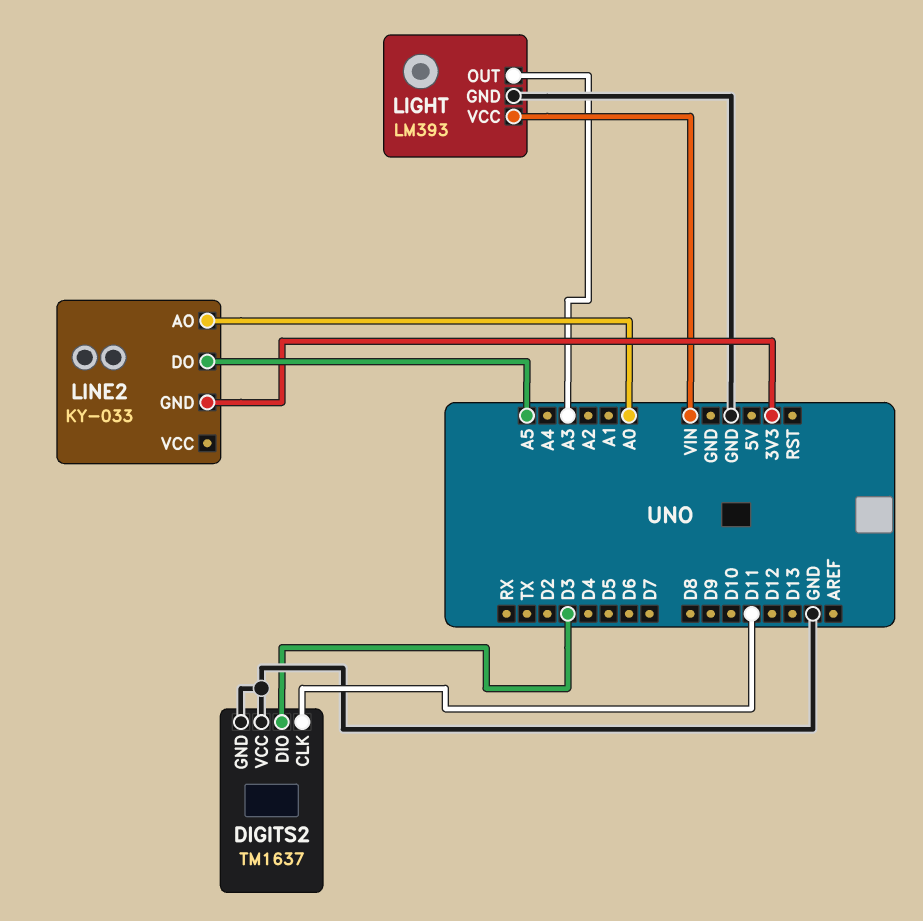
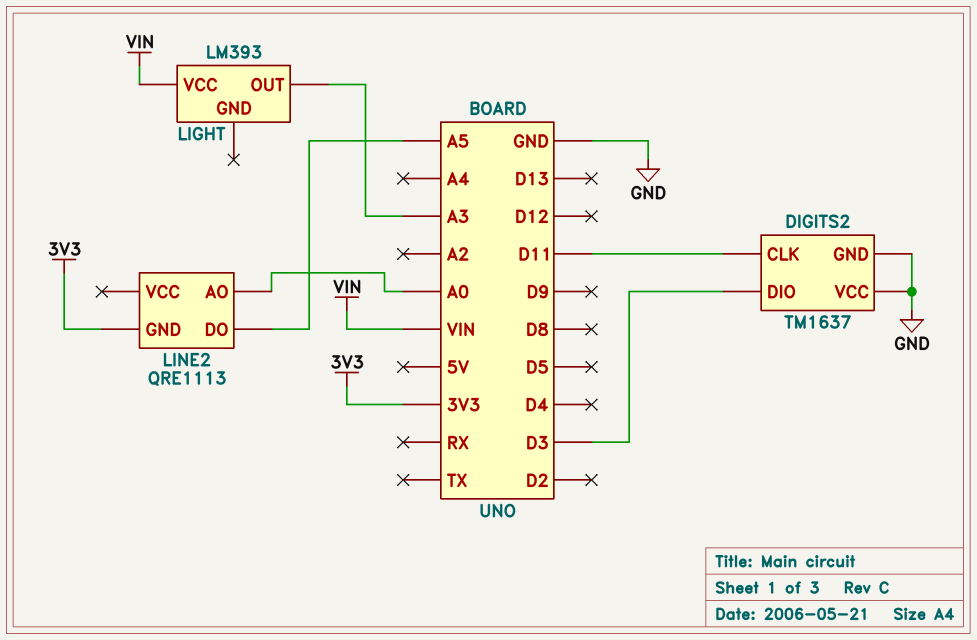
LIGHT pin GND: GND -> none
LINE2: KY-033 -> QRE1113

